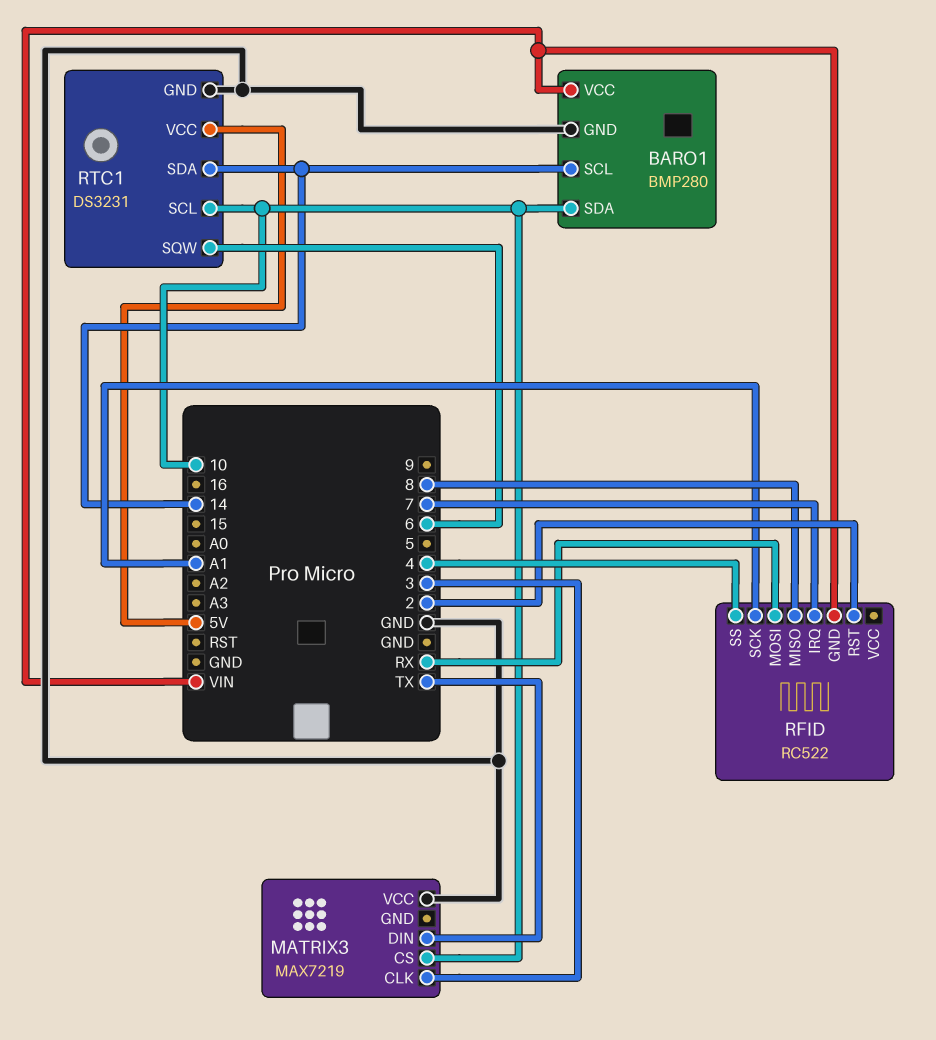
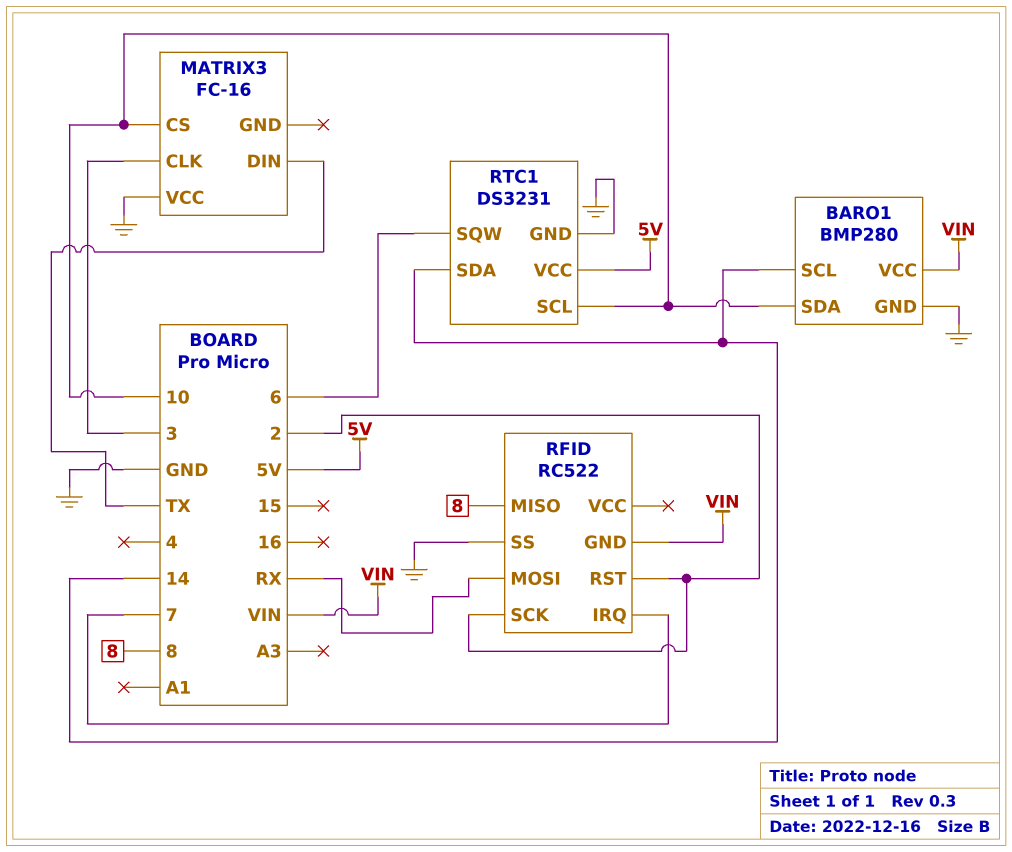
MATRIX3: MAX7219 -> FC-16
RFID pin SCK: A1 -> 2
RFID pin SS: 4 -> GND

